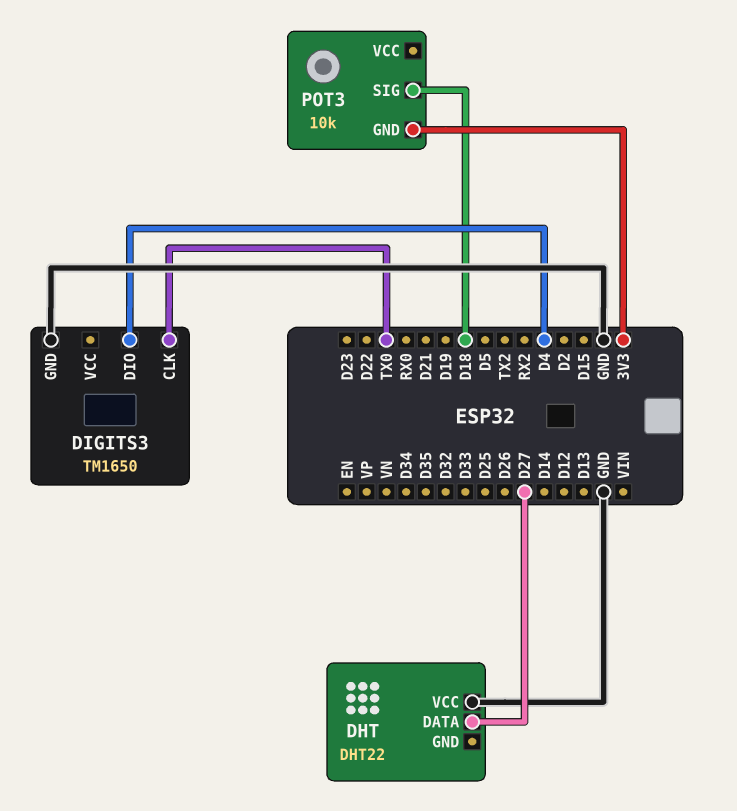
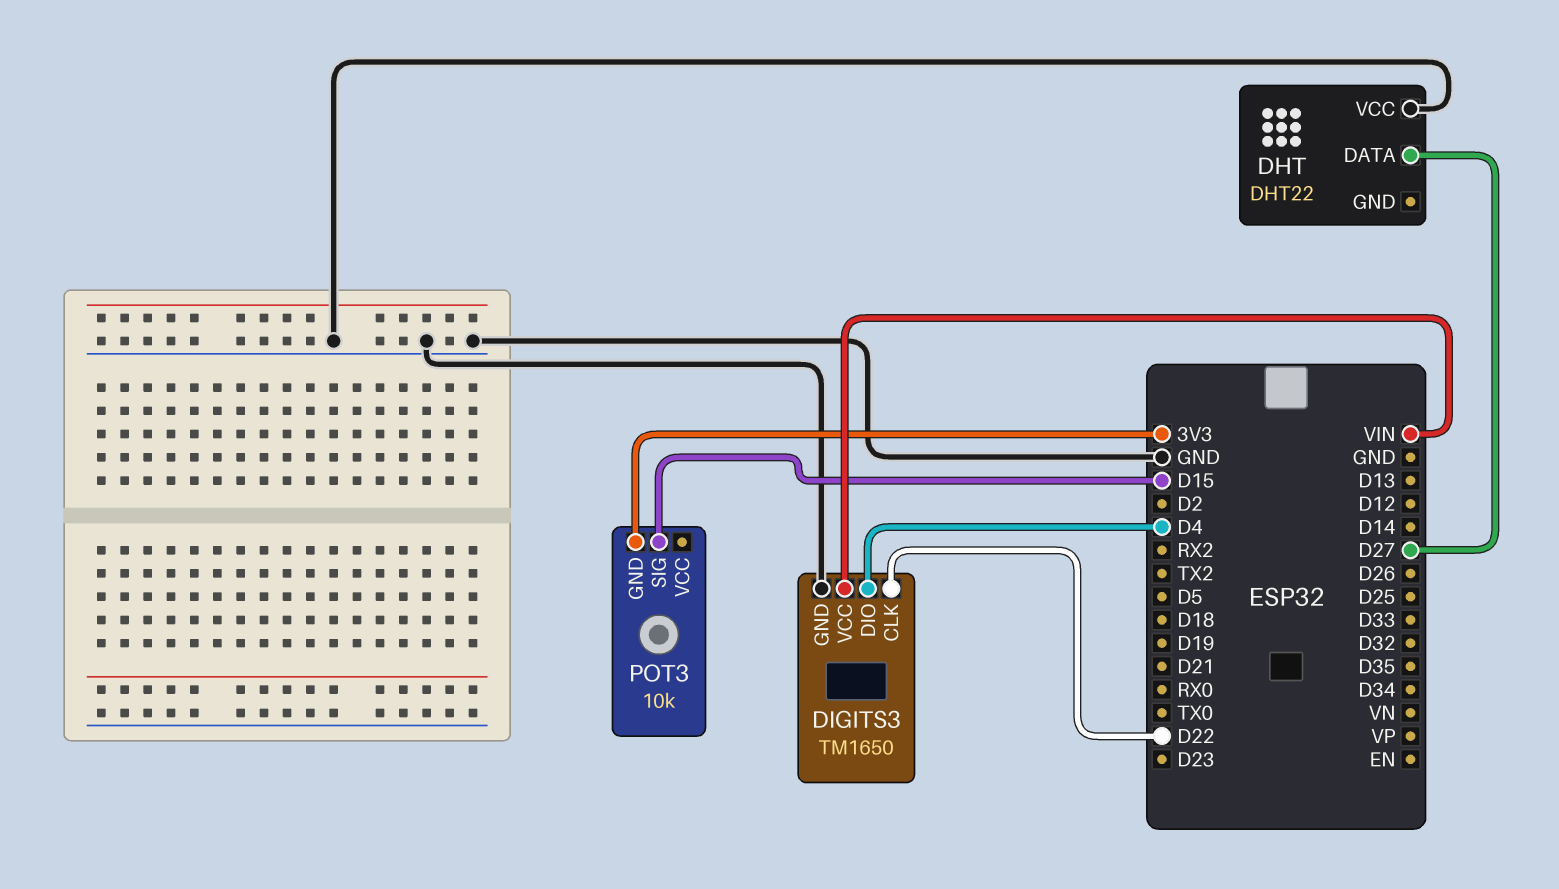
DIGITS3 pin CLK: TX0 -> D22
DIGITS3 pin VCC: none -> VIN
POT3 pin SIG: D18 -> D15

